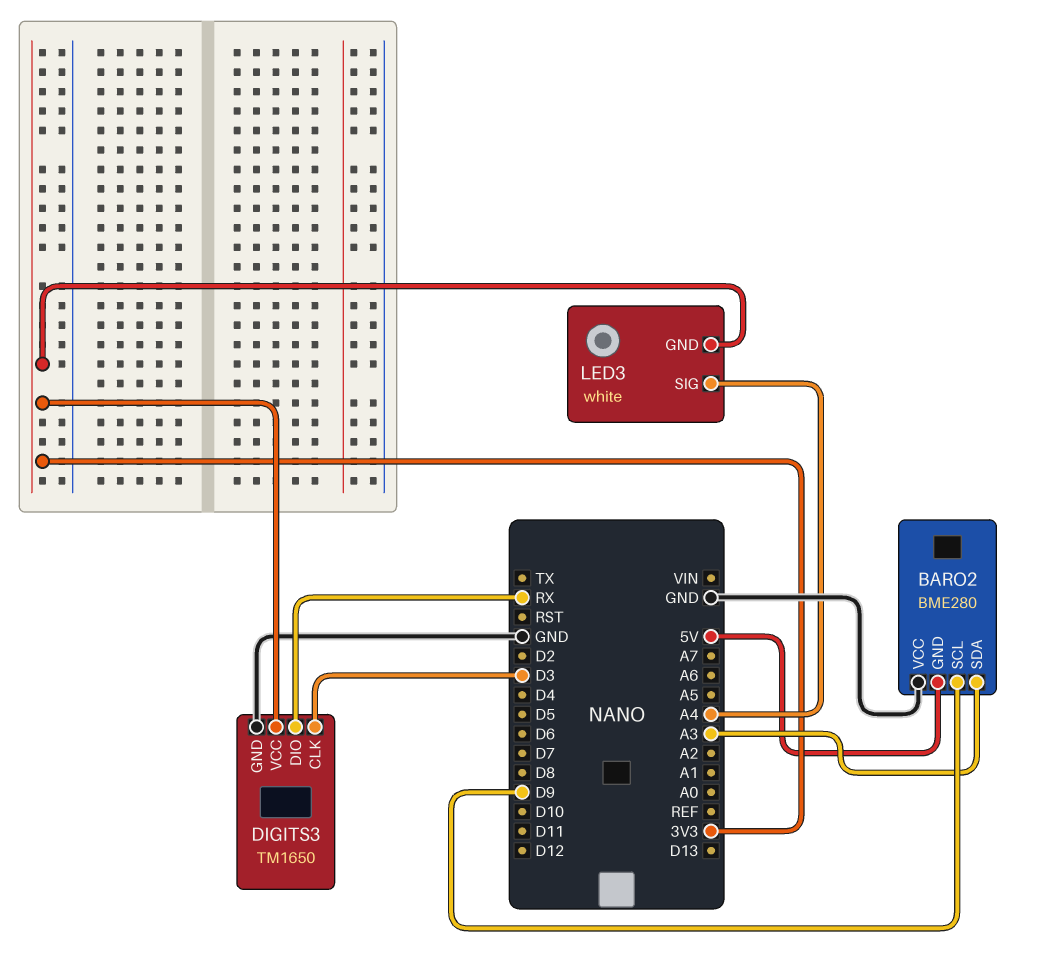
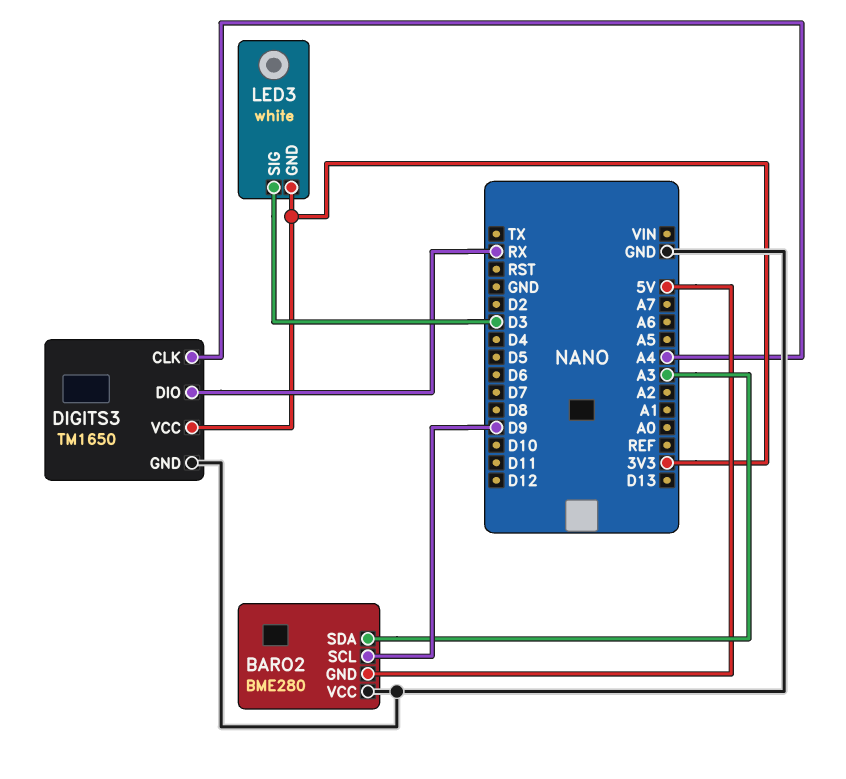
DIGITS3 pin CLK: D3 -> A4
LED3 pin SIG: A4 -> D3

